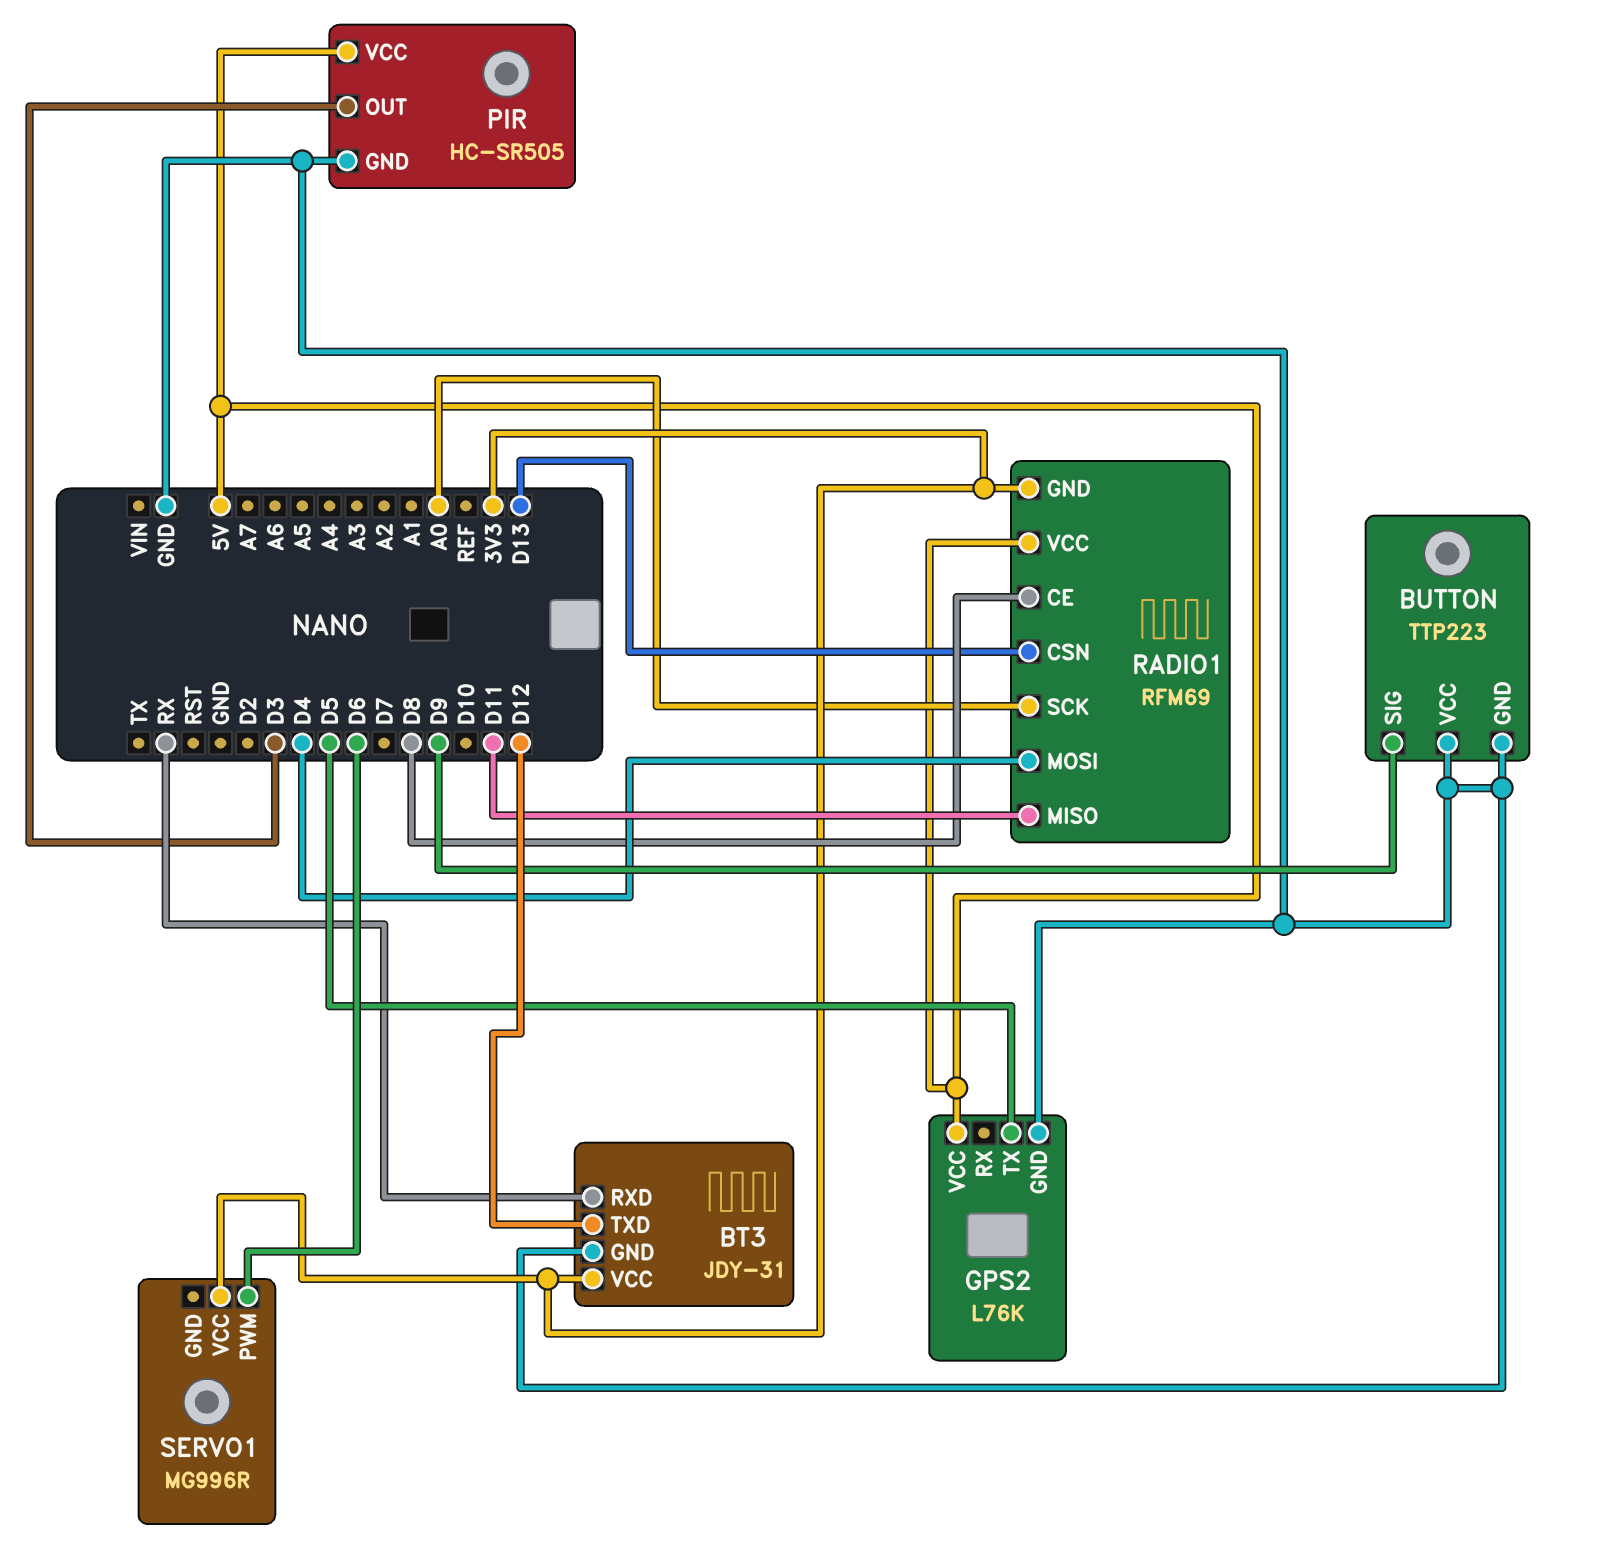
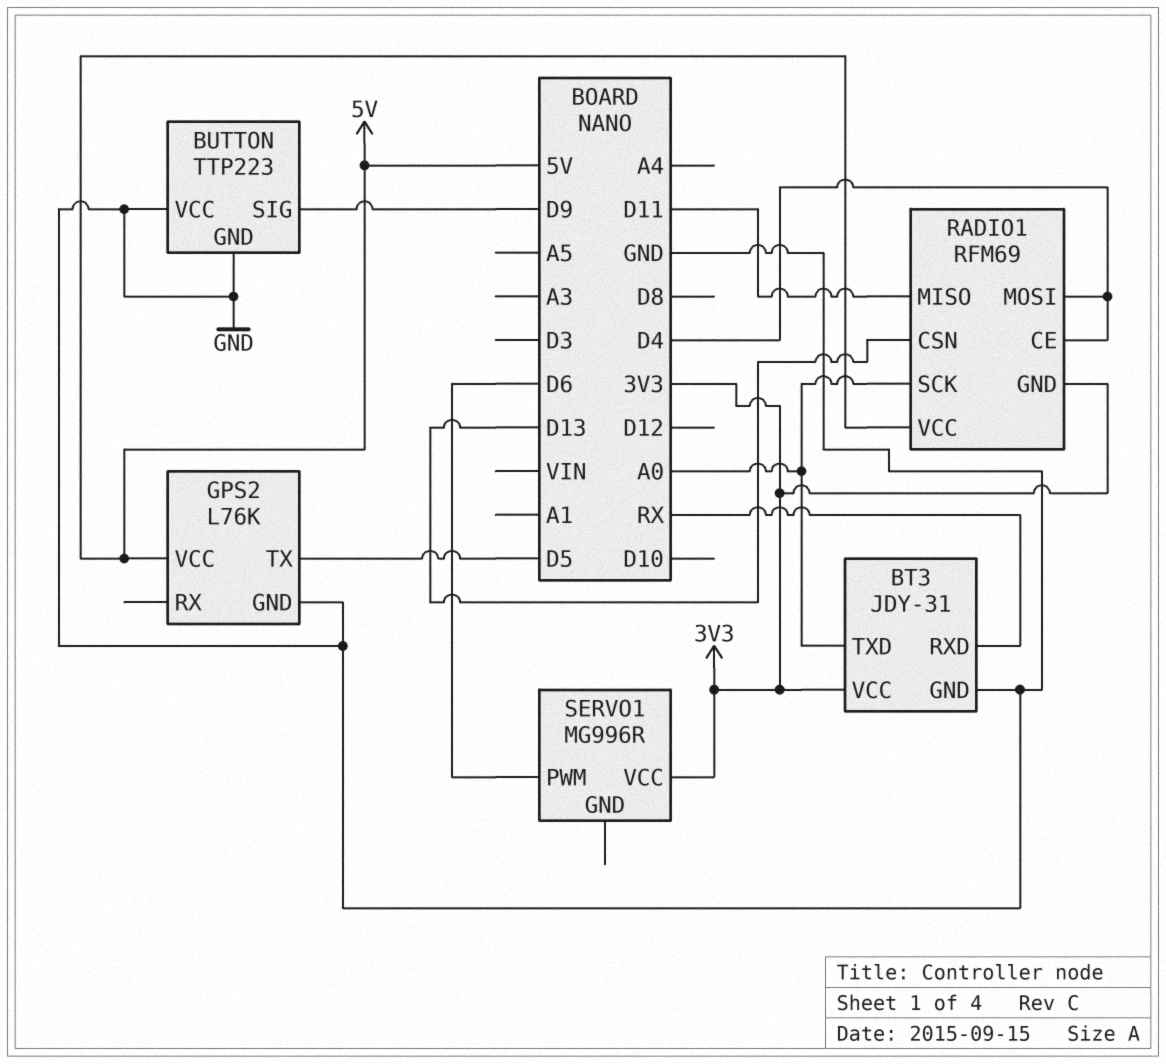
BT3 pin TXD: D12 -> A0
PIR: HC-SR505 -> none
PIR pin GND: GND -> none
PIR pin OUT: D3 -> none
PIR pin VCC: 5V -> none
RADIO1 pin CE: D8 -> D4

